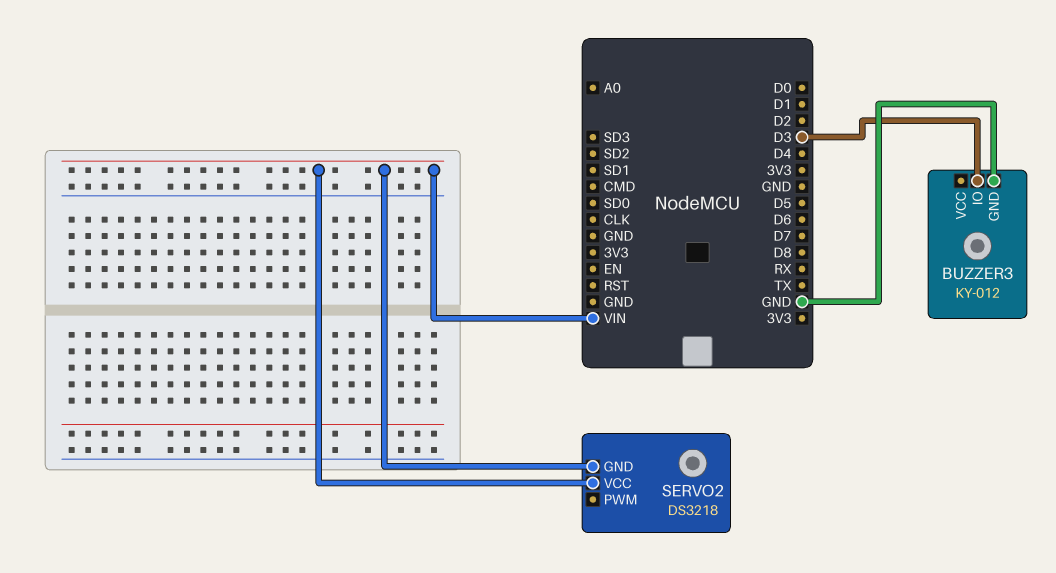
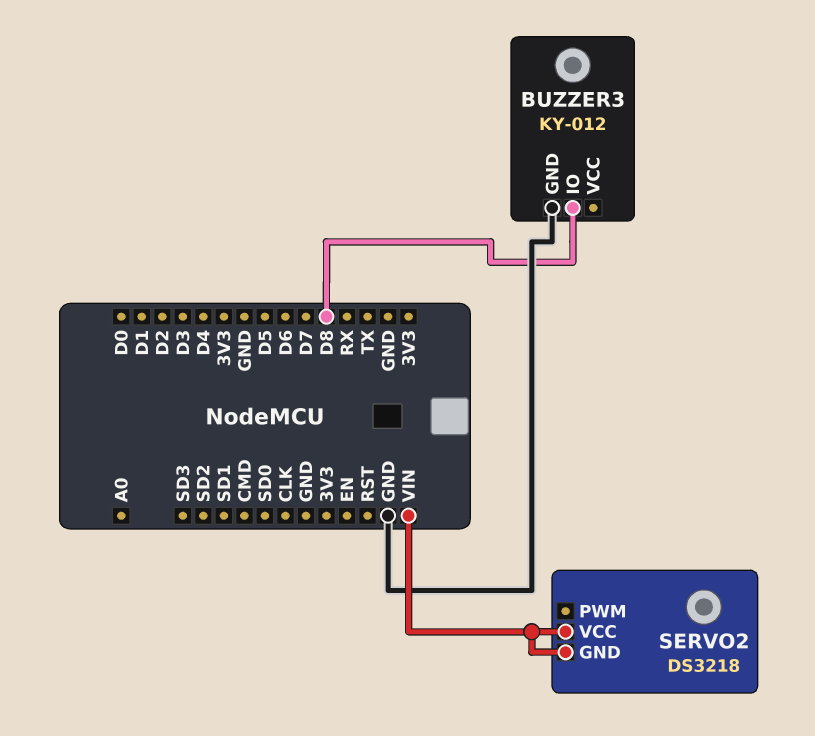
BUZZER3 pin IO: D3 -> D8

